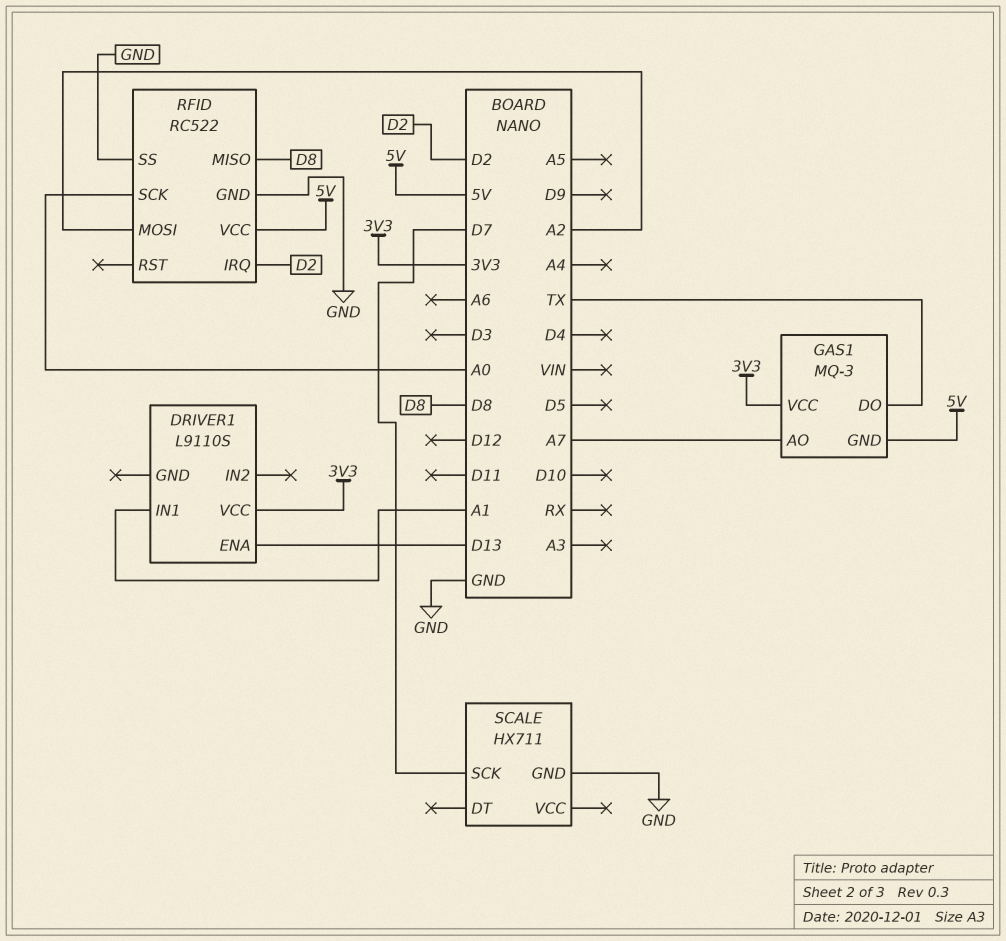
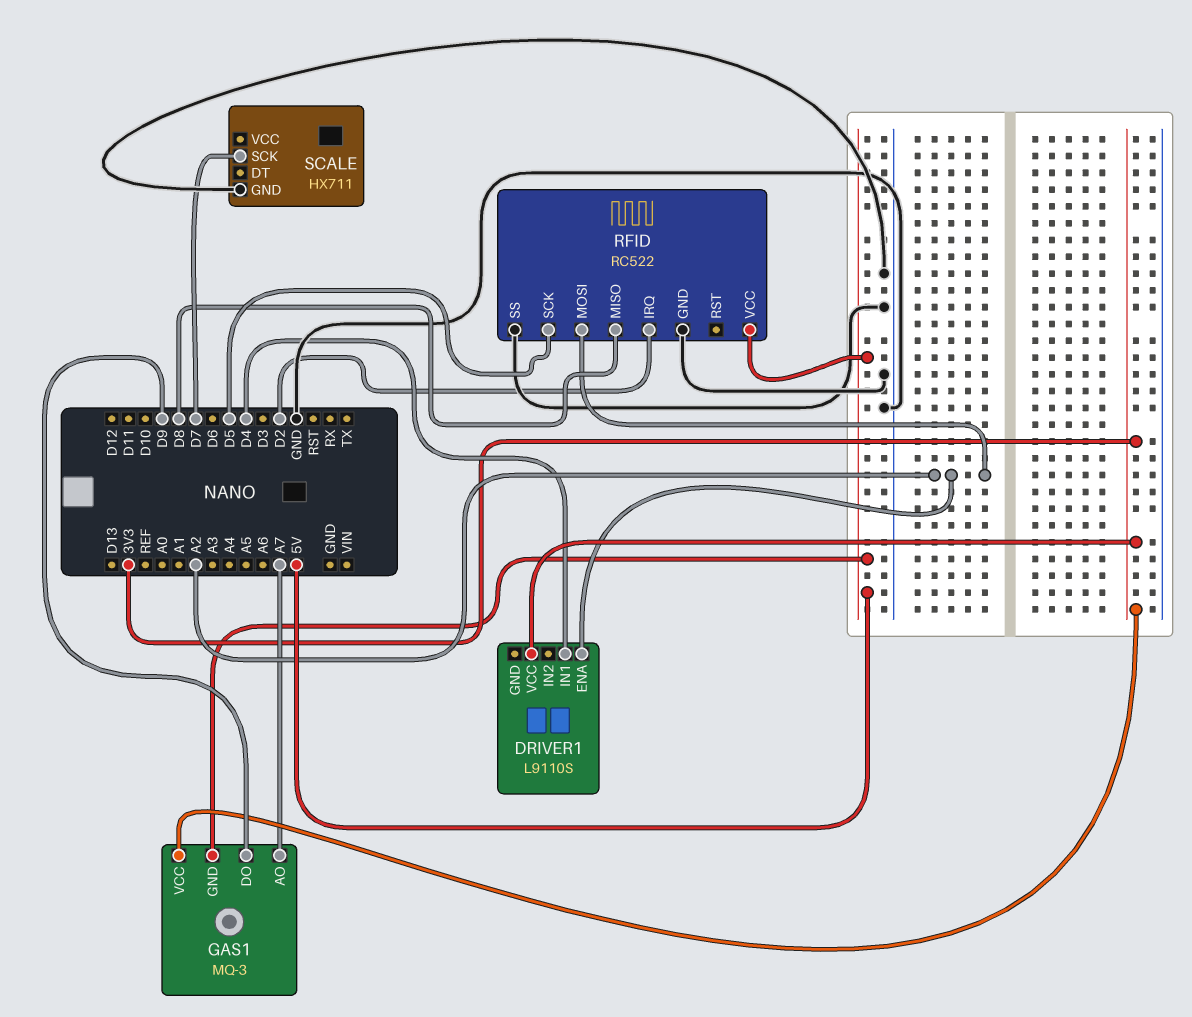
DRIVER1 pin ENA: D13 -> A2
DRIVER1 pin IN1: A1 -> D4
GAS1 pin DO: TX -> D9
RFID pin SCK: A0 -> D5

